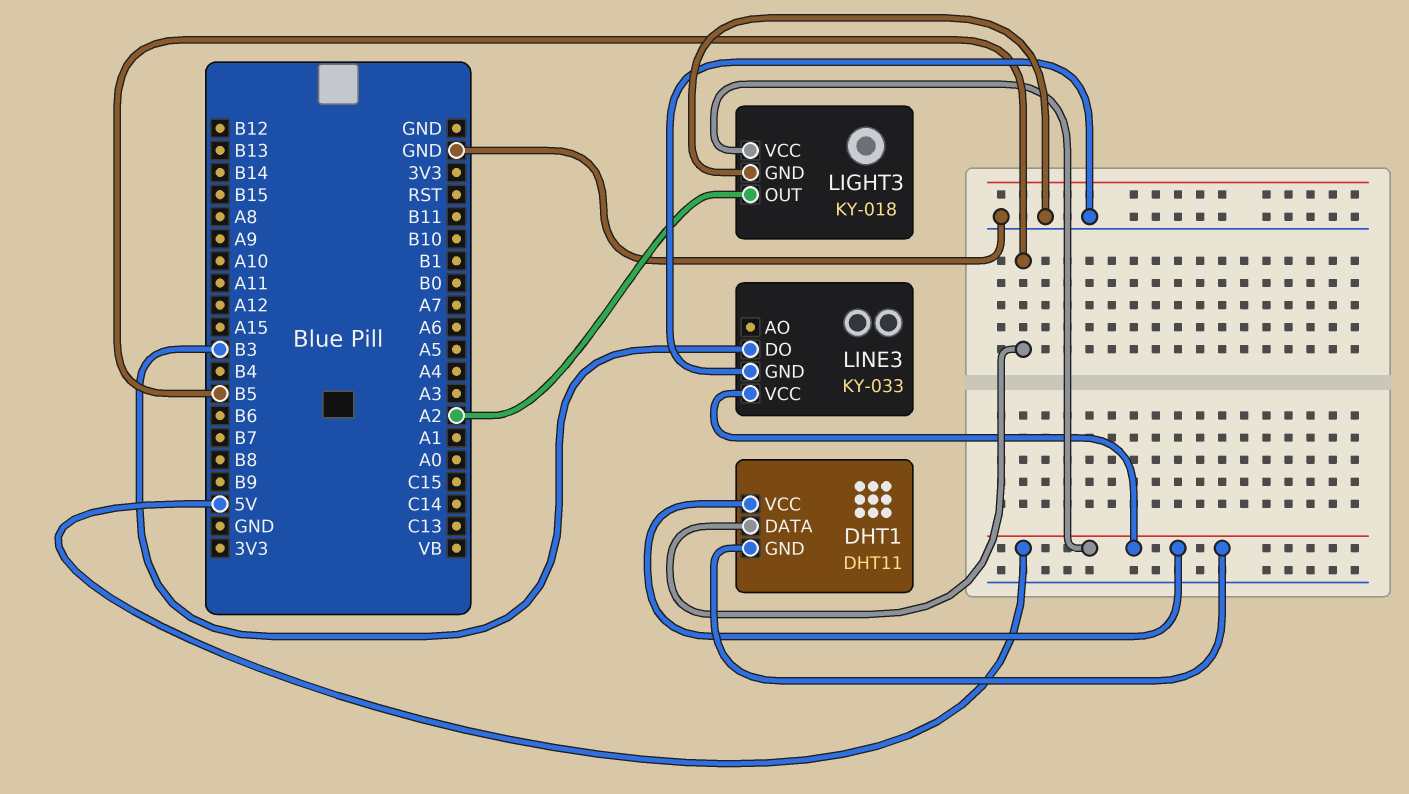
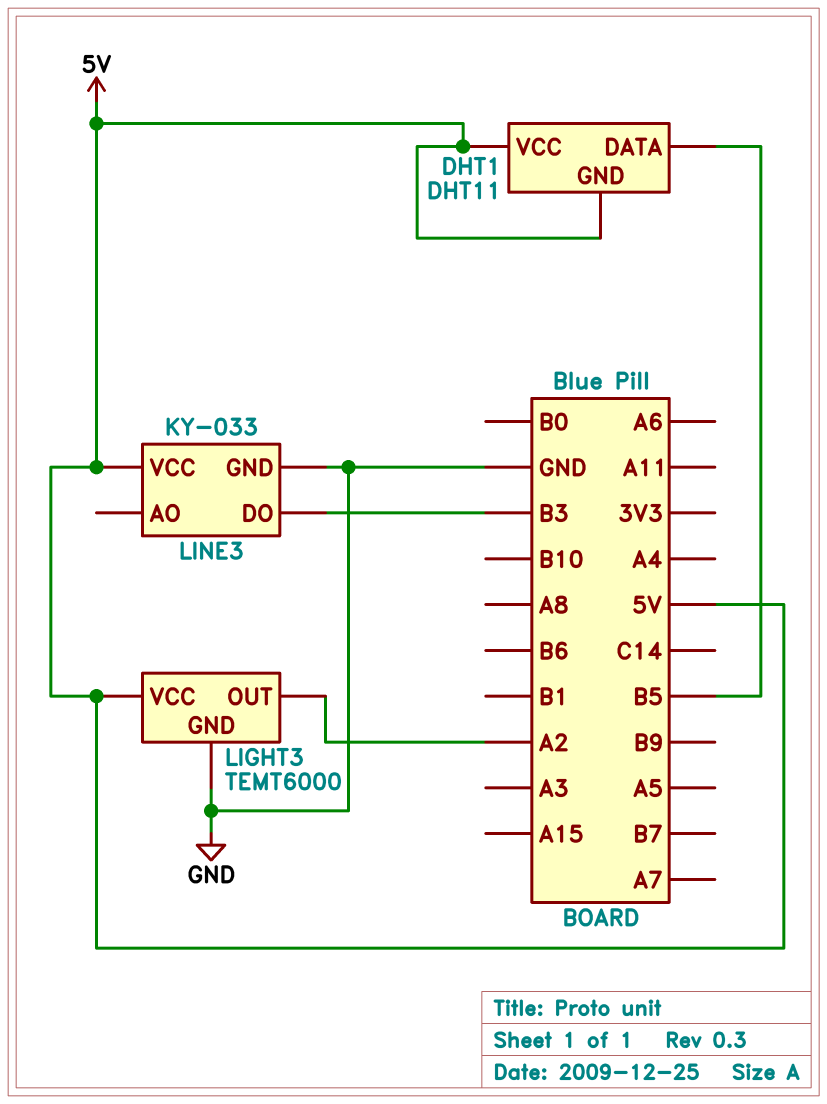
LIGHT3: KY-018 -> TEMT6000

